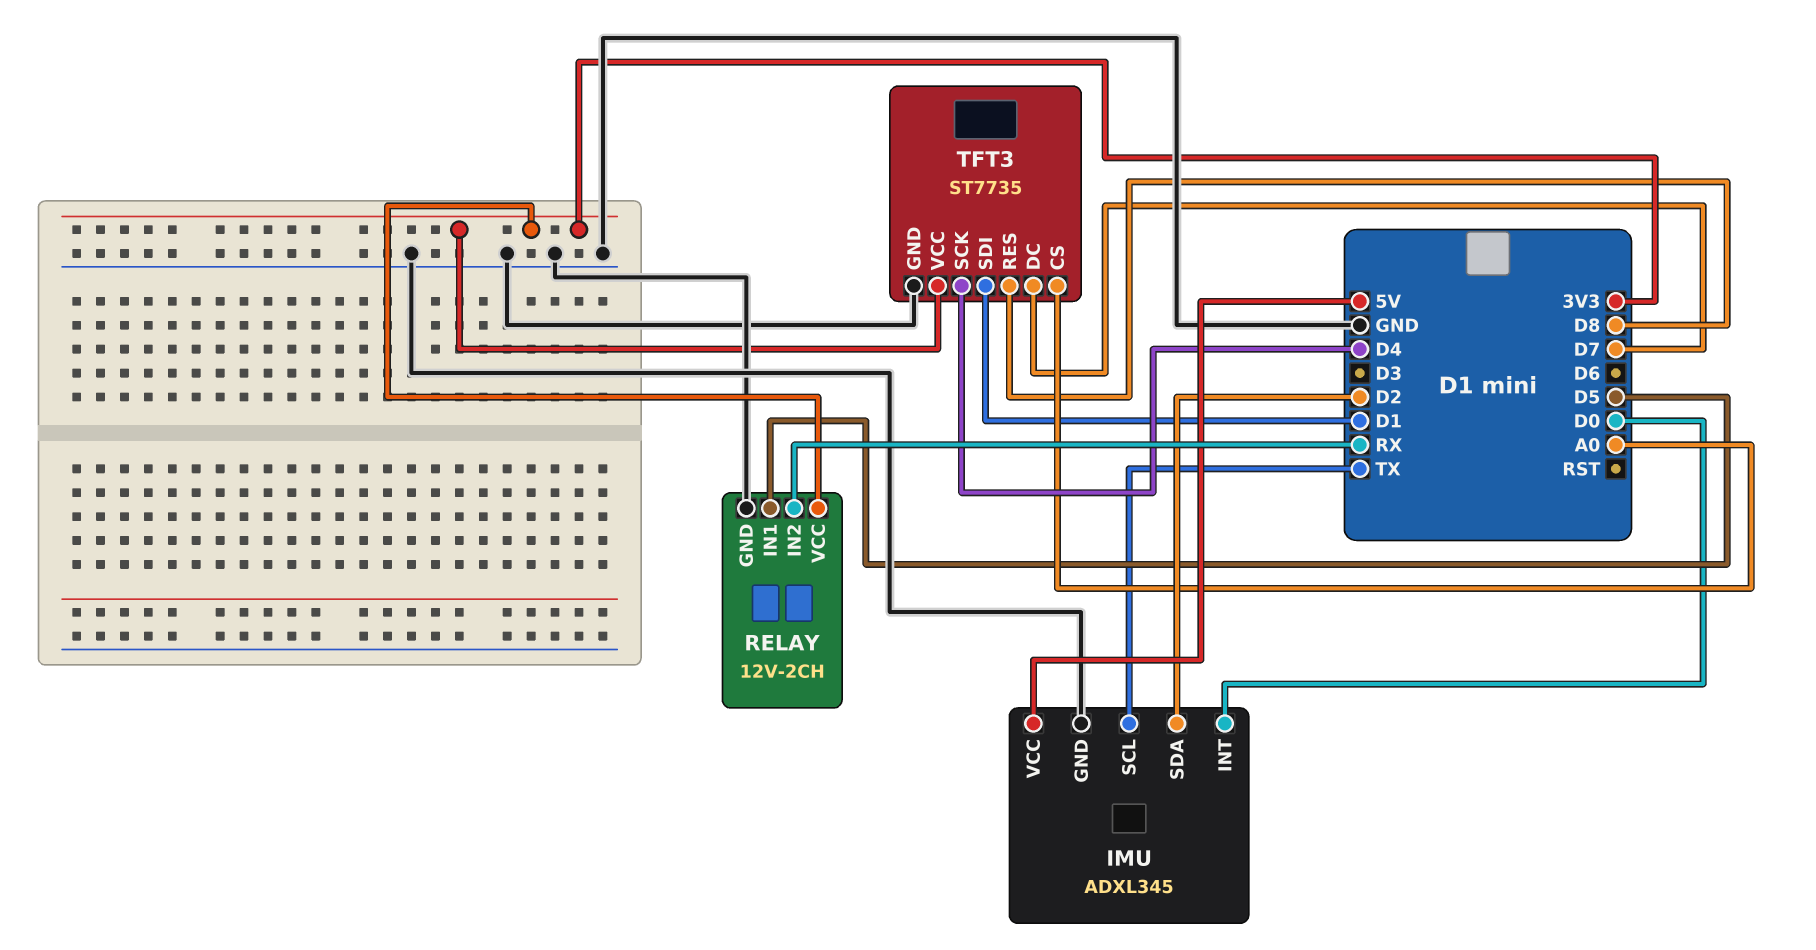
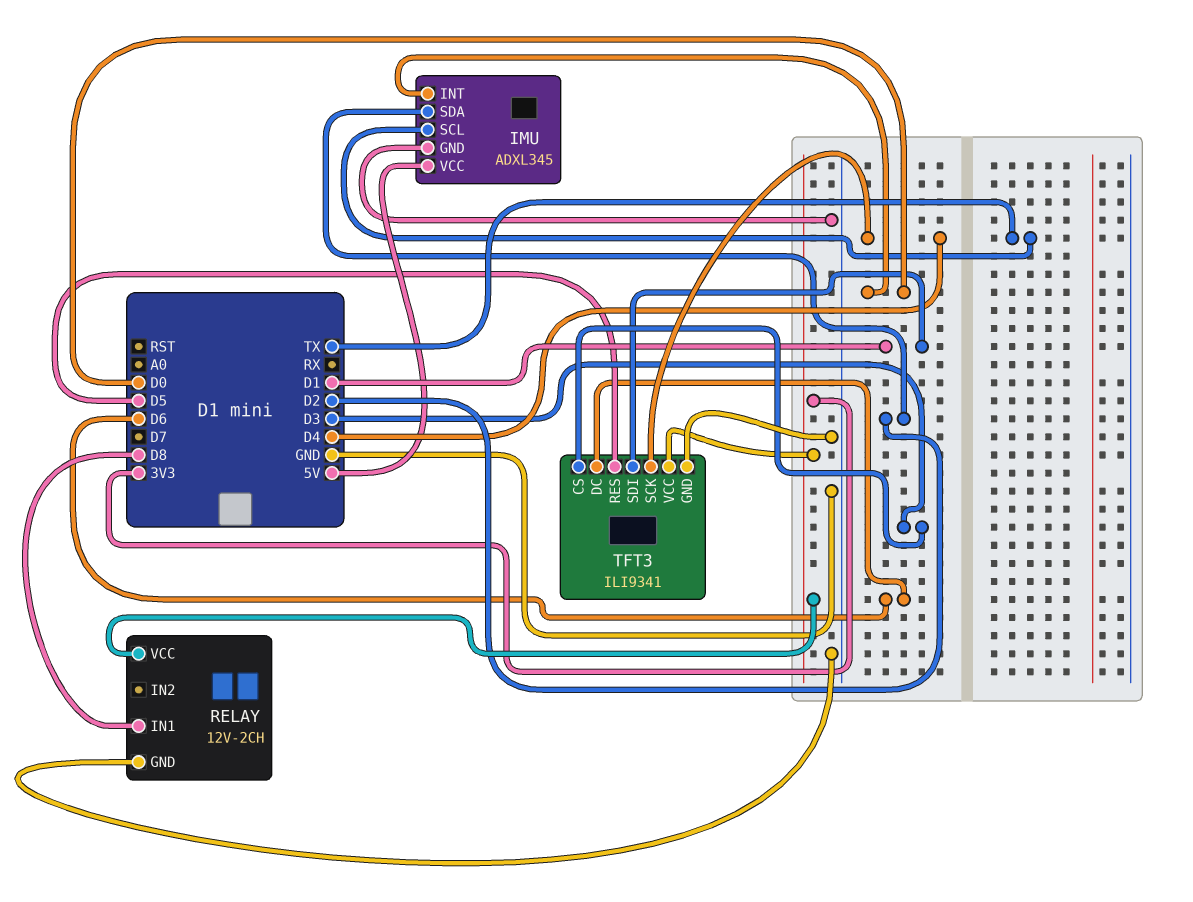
RELAY pin IN1: D5 -> D8
RELAY pin IN2: RX -> none
TFT3: ST7735 -> ILI9341
TFT3 pin CS: A0 -> D3
TFT3 pin DC: D7 -> D6
TFT3 pin RES: D8 -> D5

